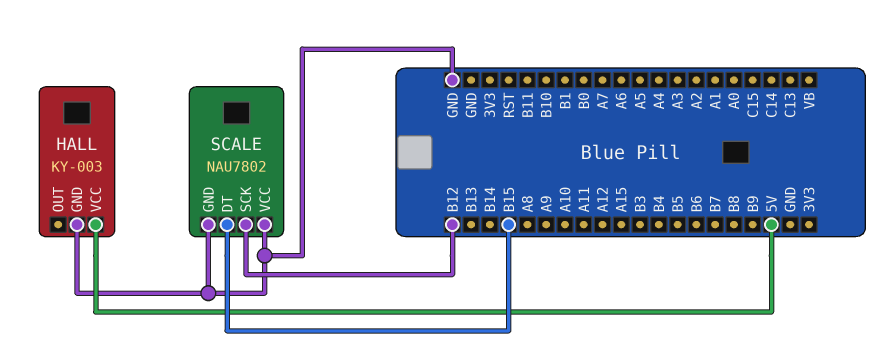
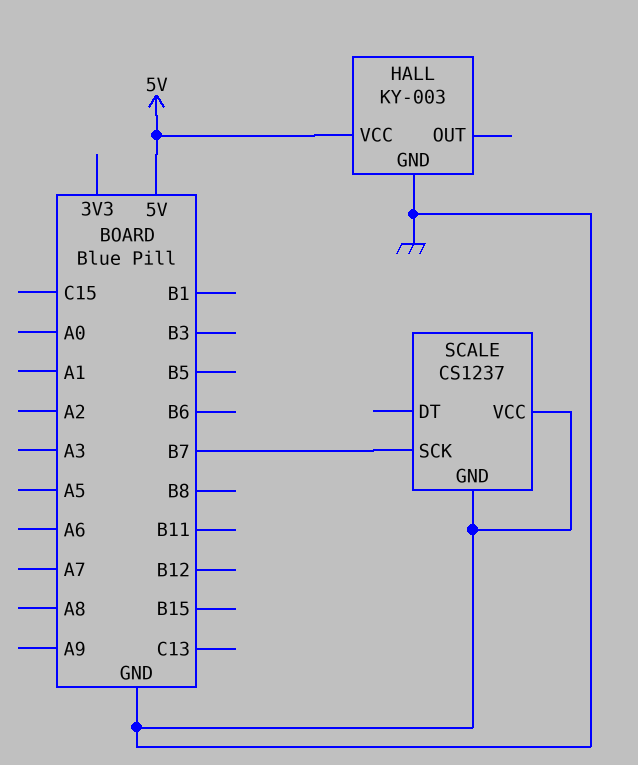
SCALE: NAU7802 -> CS1237
SCALE pin DT: B15 -> none
SCALE pin SCK: B12 -> B7

